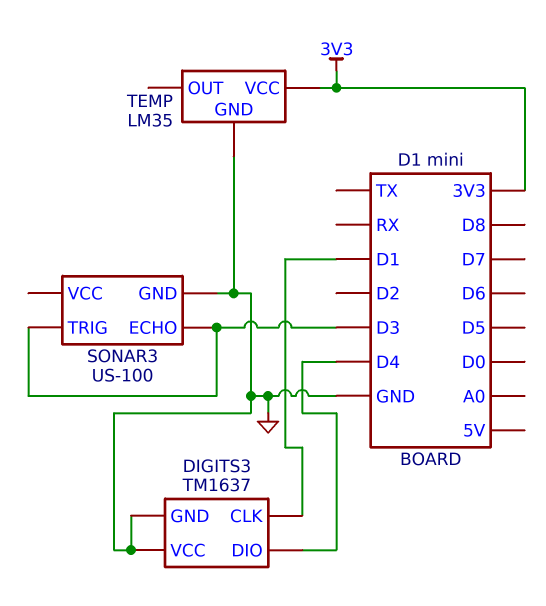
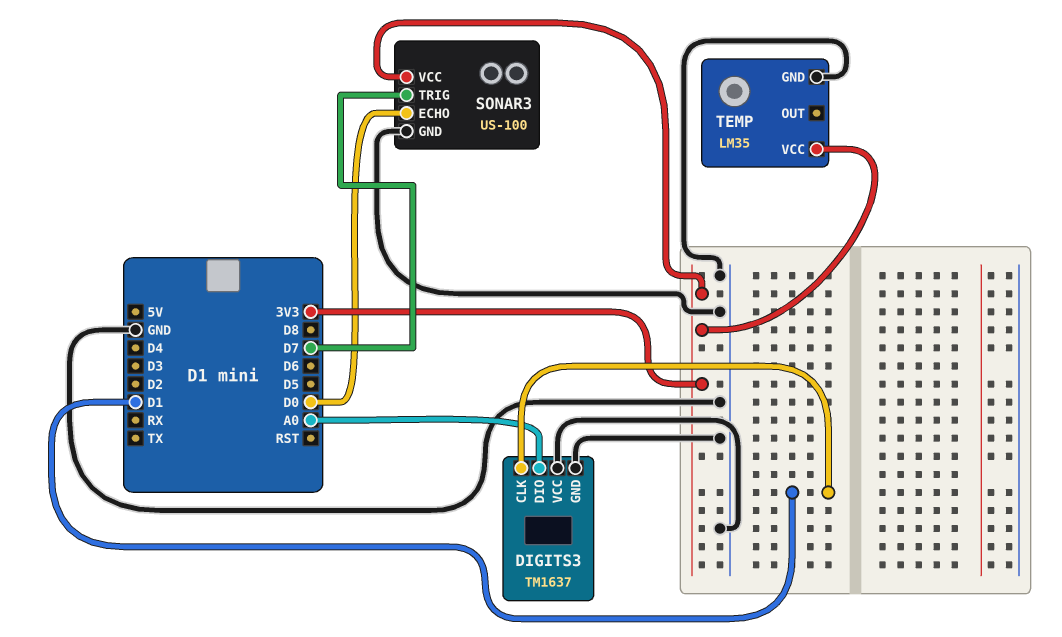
DIGITS3 pin DIO: D4 -> A0
SONAR3 pin ECHO: D3 -> D0
SONAR3 pin TRIG: D3 -> D7
SONAR3 pin VCC: none -> 3V3

